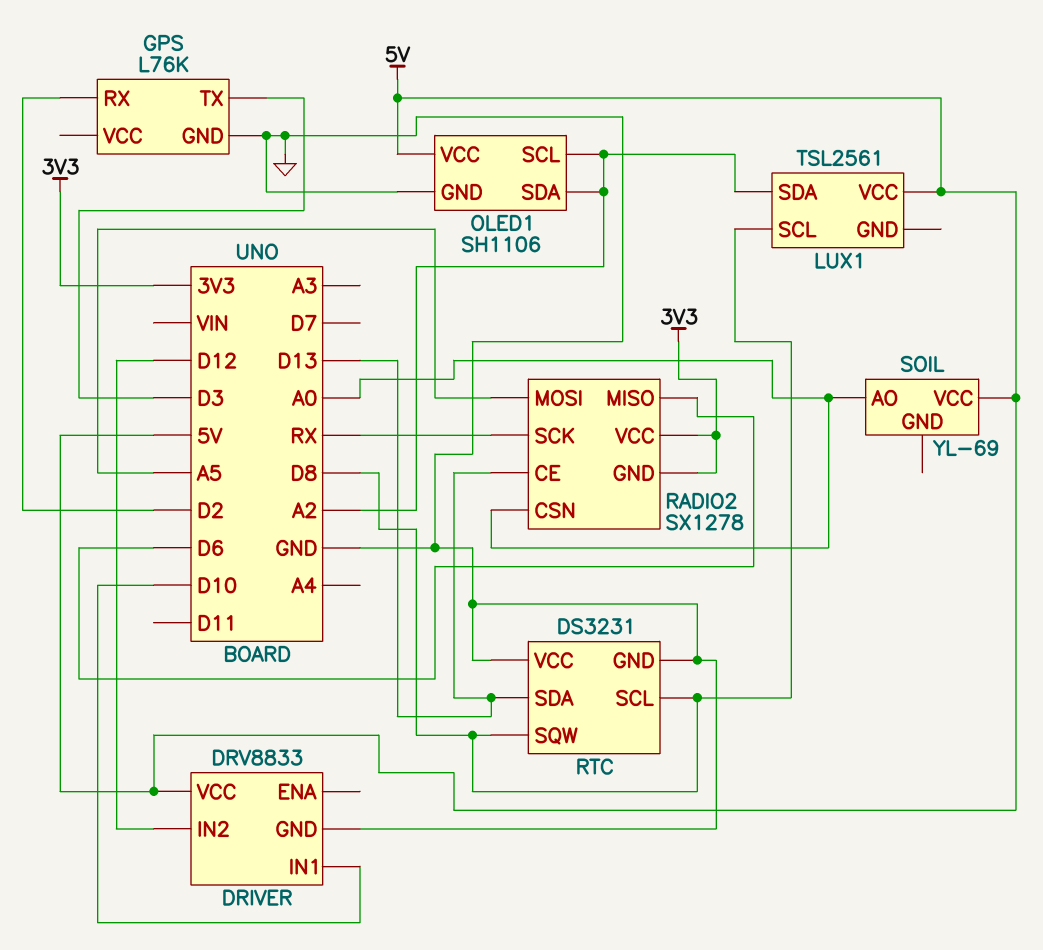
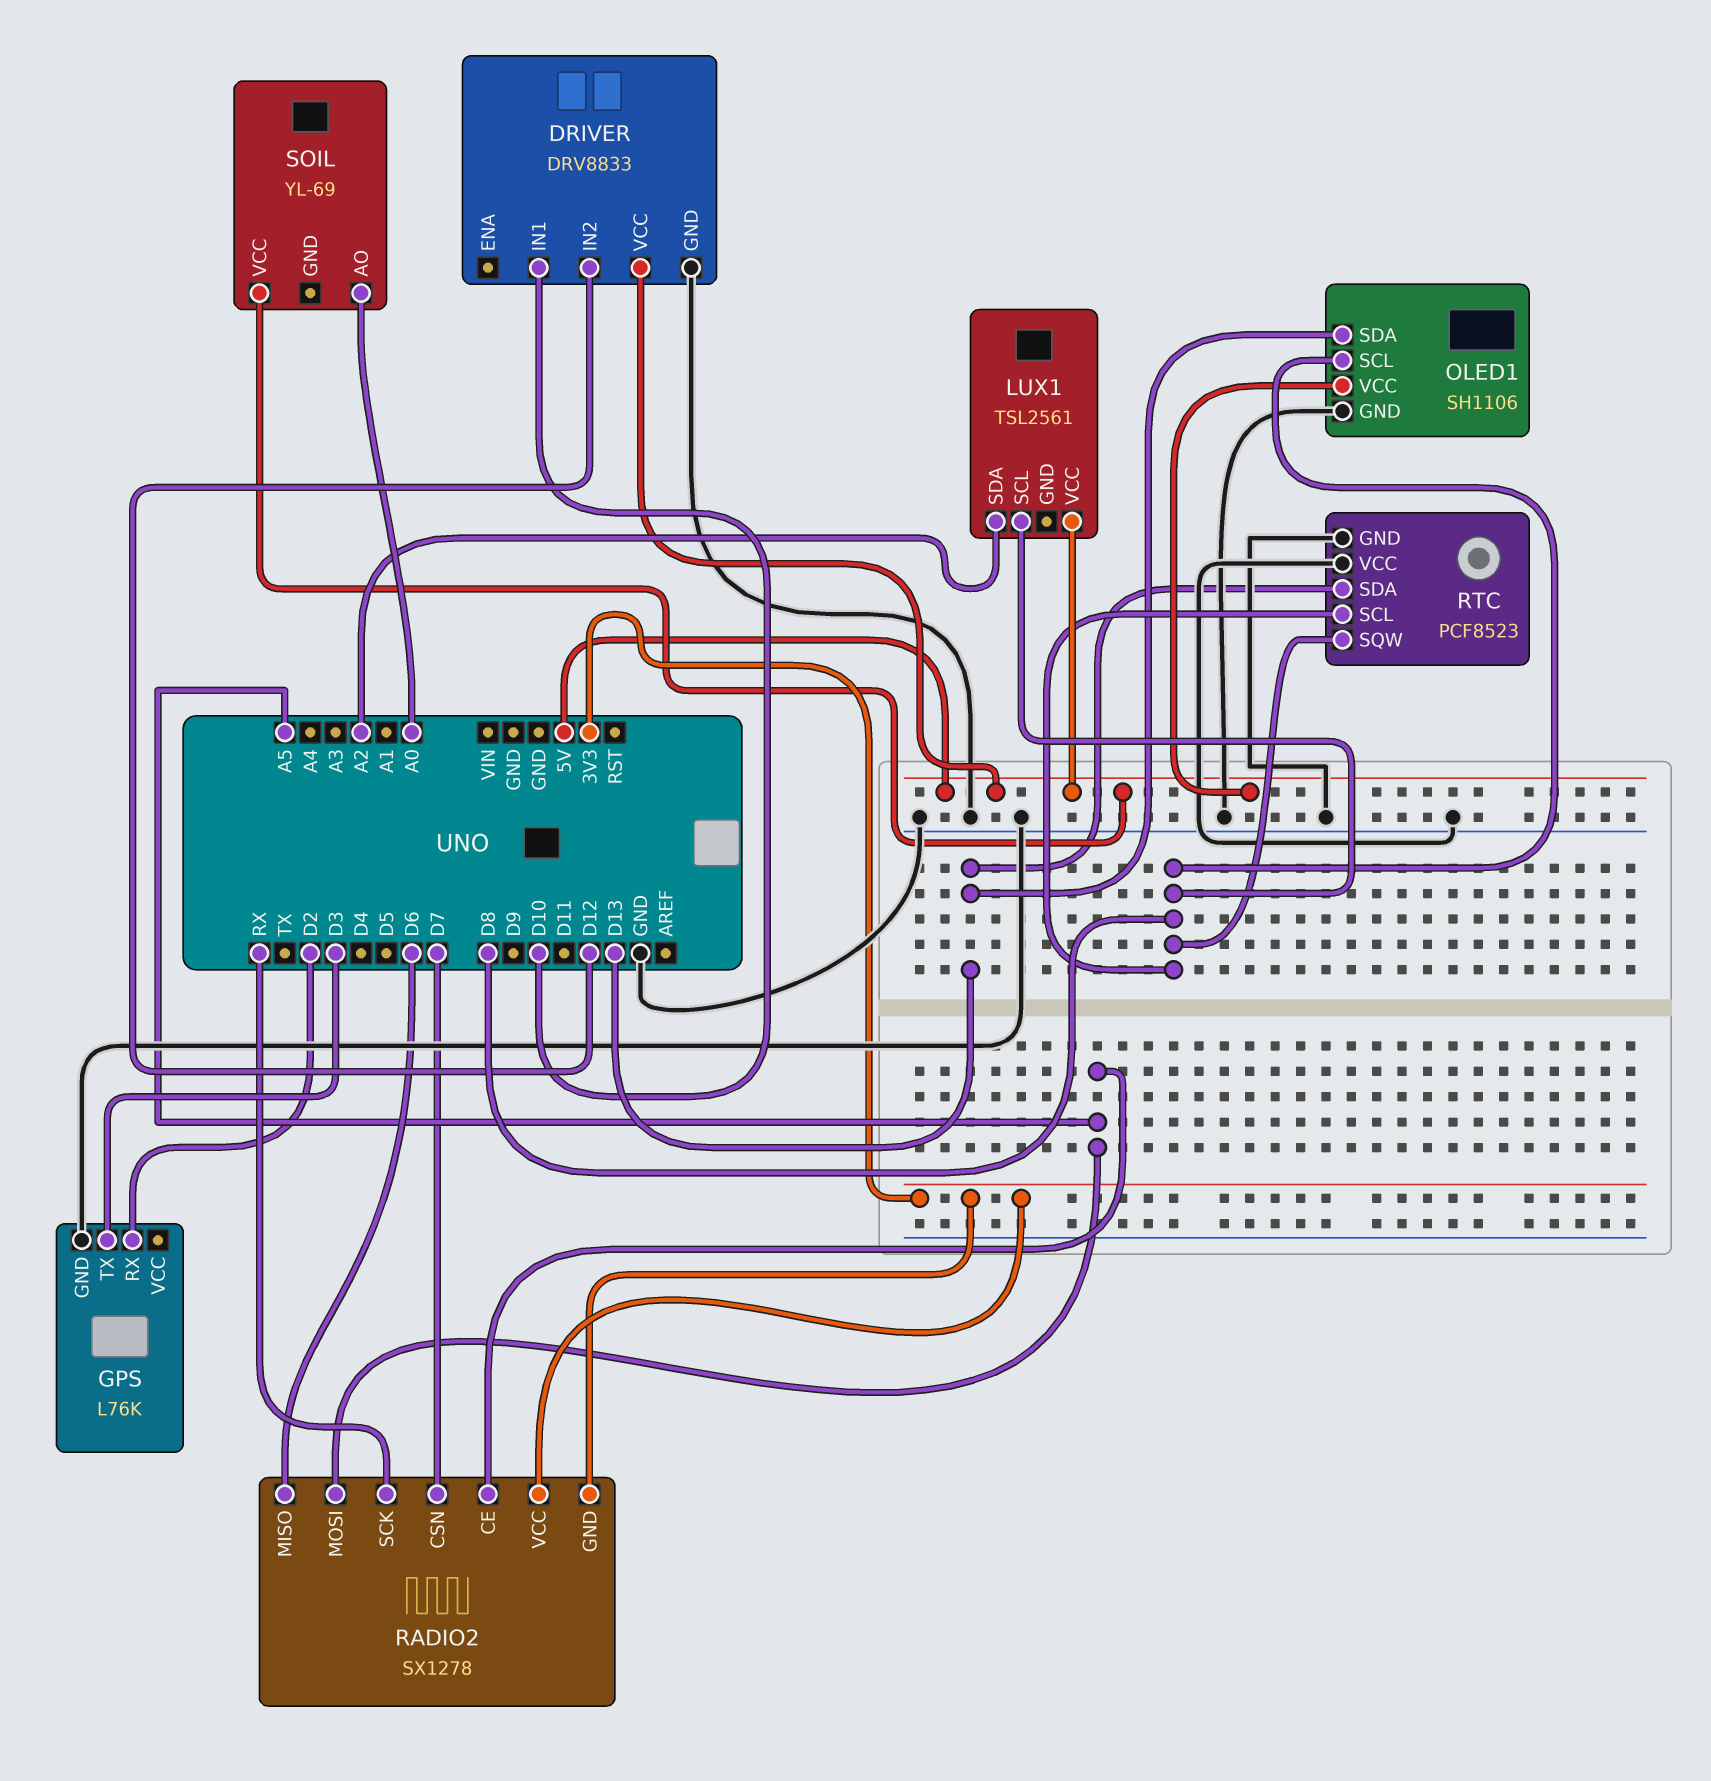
OLED1 pin SCL: A2 -> D8
OLED1 pin SDA: A2 -> D13
RADIO2 pin CE: D13 -> A5
RADIO2 pin CSN: A0 -> D7
RTC: DS3231 -> PCF8523

